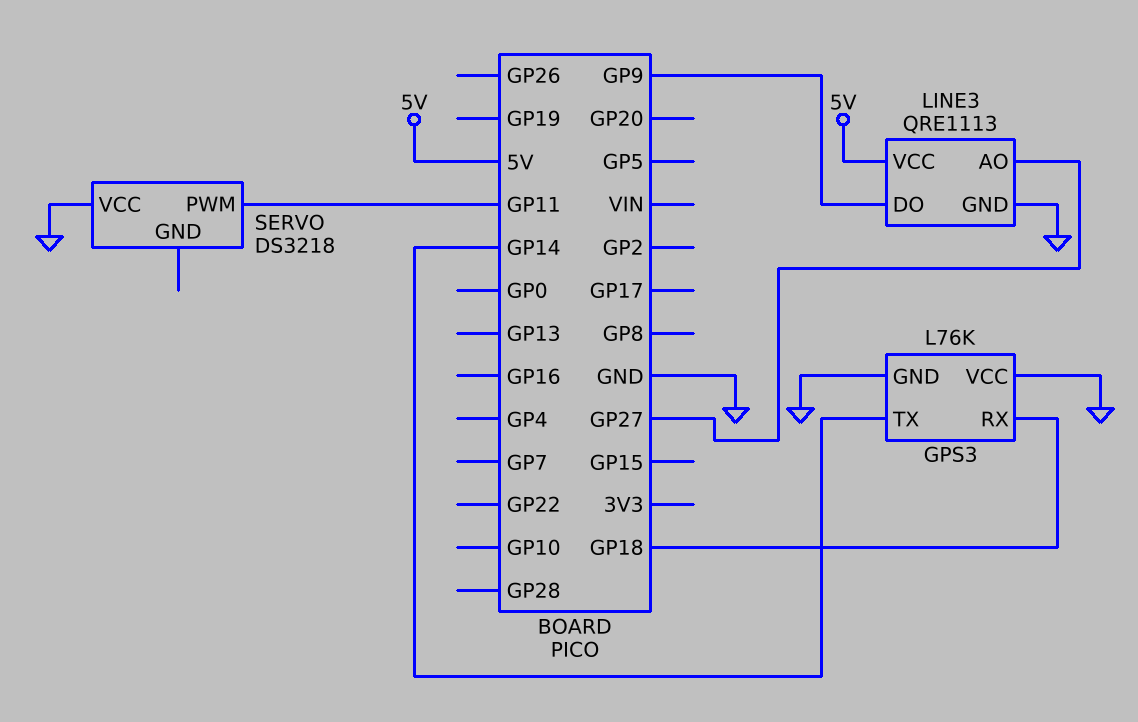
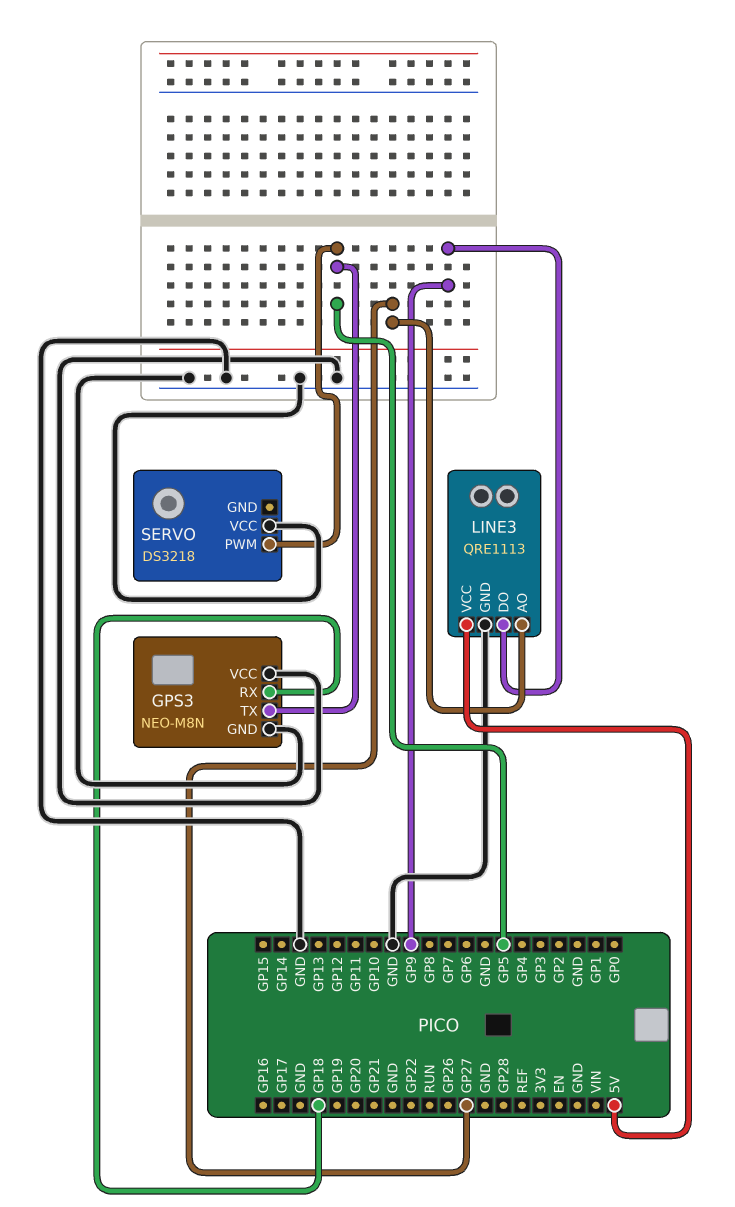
GPS3: L76K -> NEO-M8N
GPS3 pin TX: GP14 -> GP5
SERVO pin PWM: GP11 -> GP5

